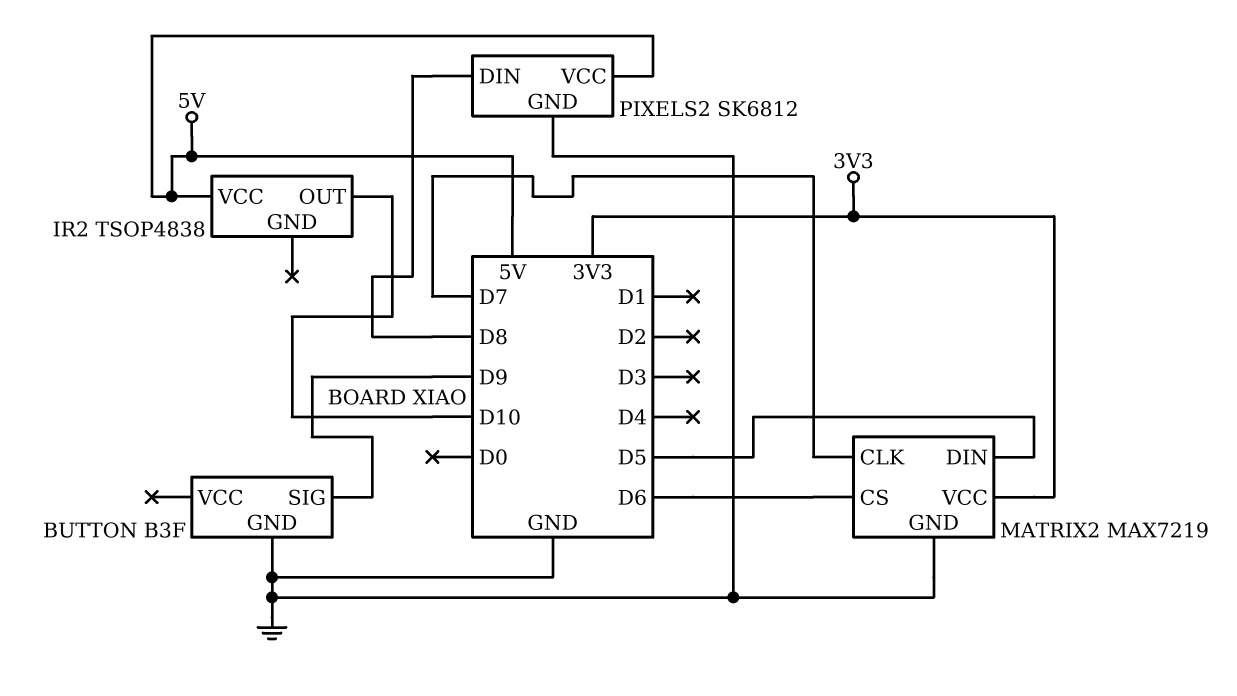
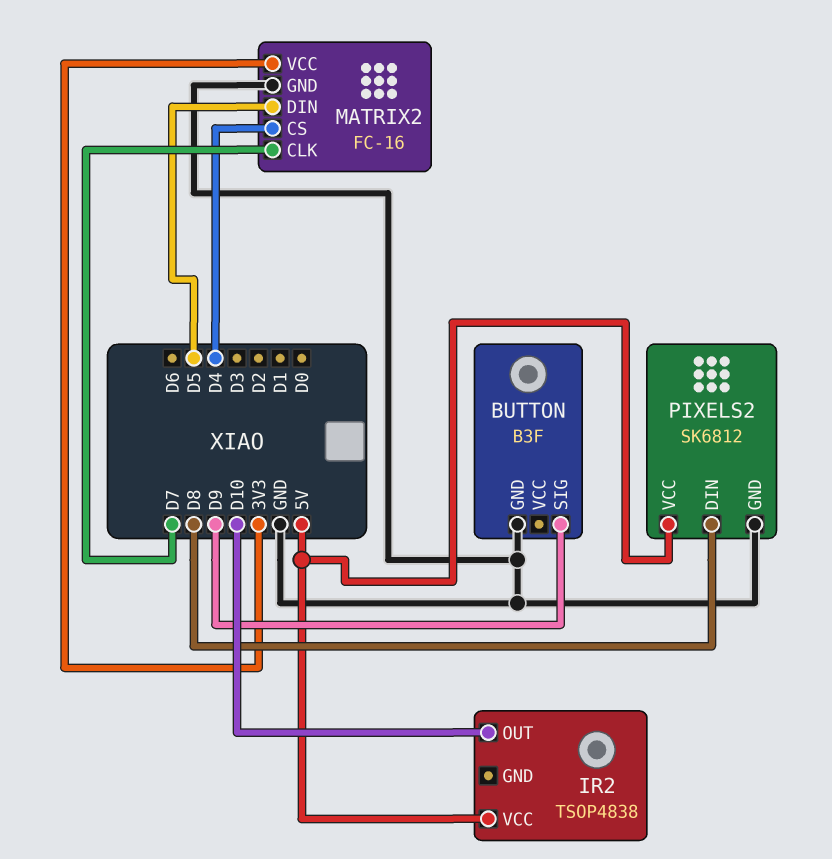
MATRIX2: MAX7219 -> FC-16
MATRIX2 pin CS: D6 -> D4

